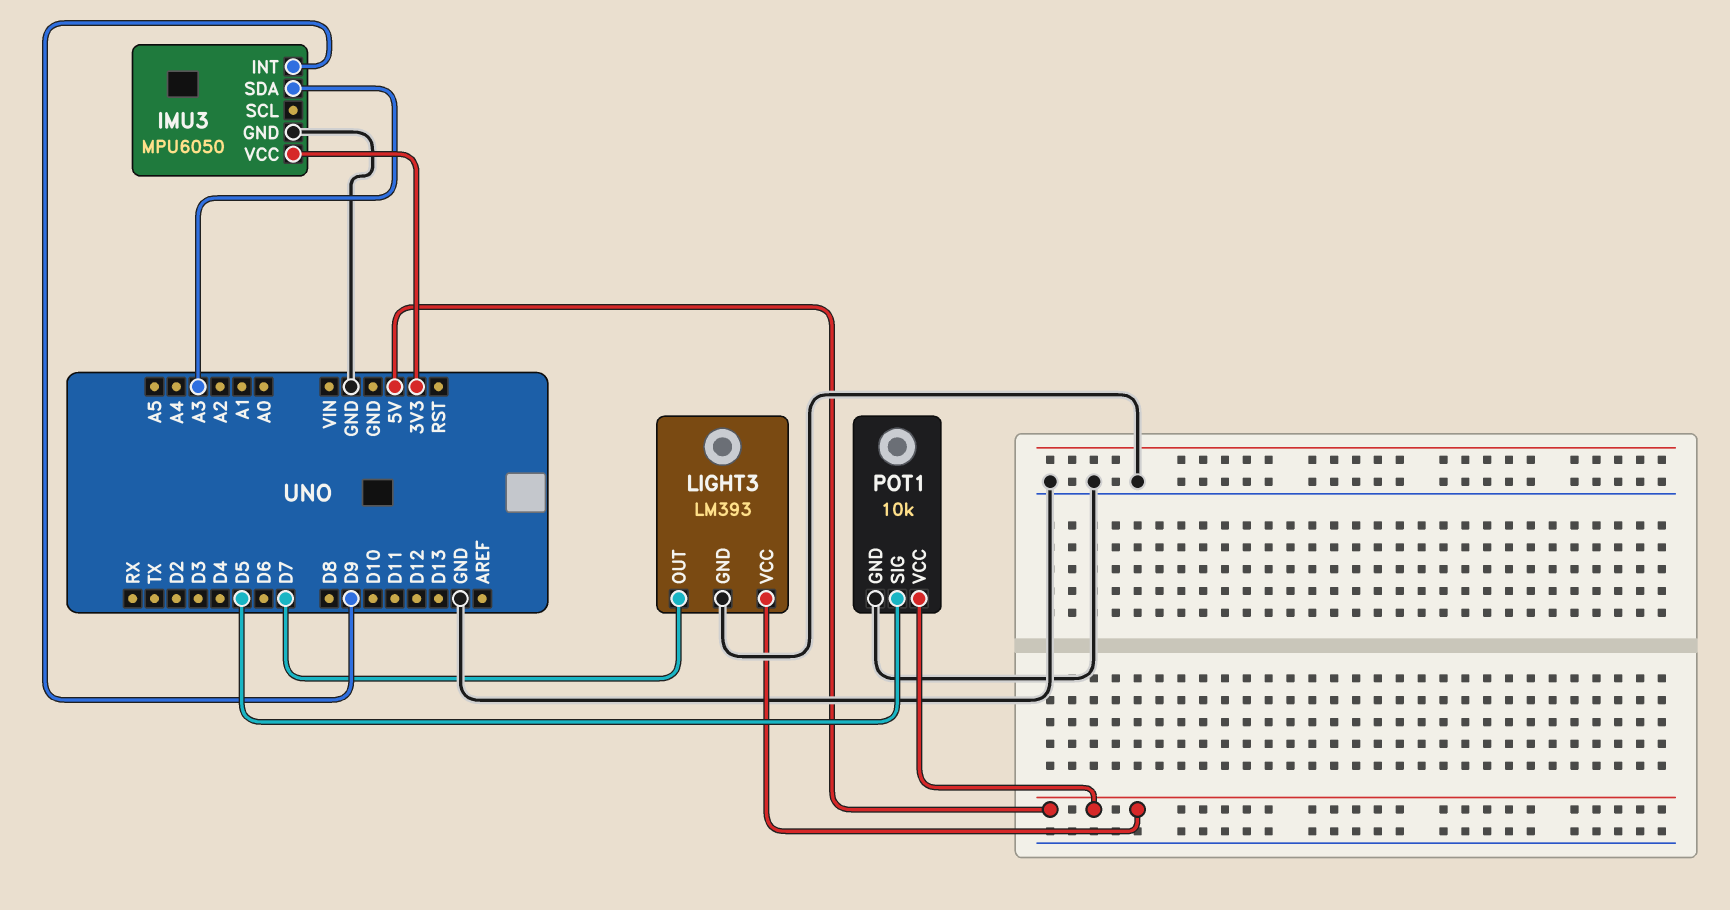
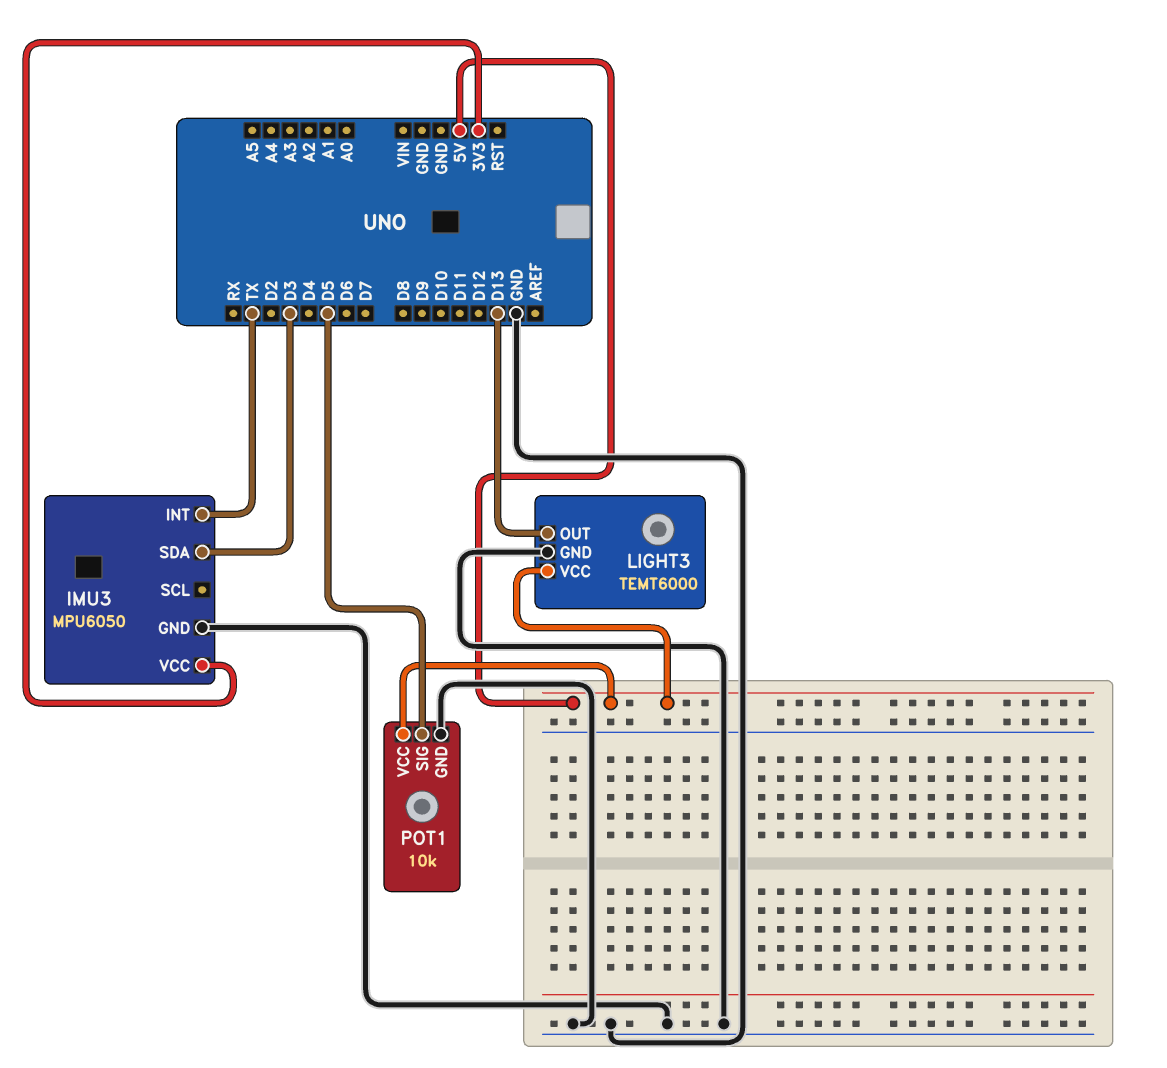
IMU3 pin INT: D9 -> TX
IMU3 pin SDA: A3 -> D3
LIGHT3: LM393 -> TEMT6000
LIGHT3 pin OUT: D7 -> D13

